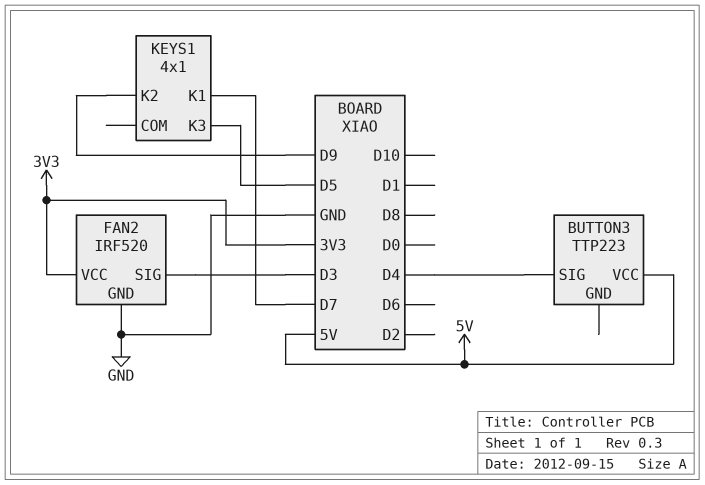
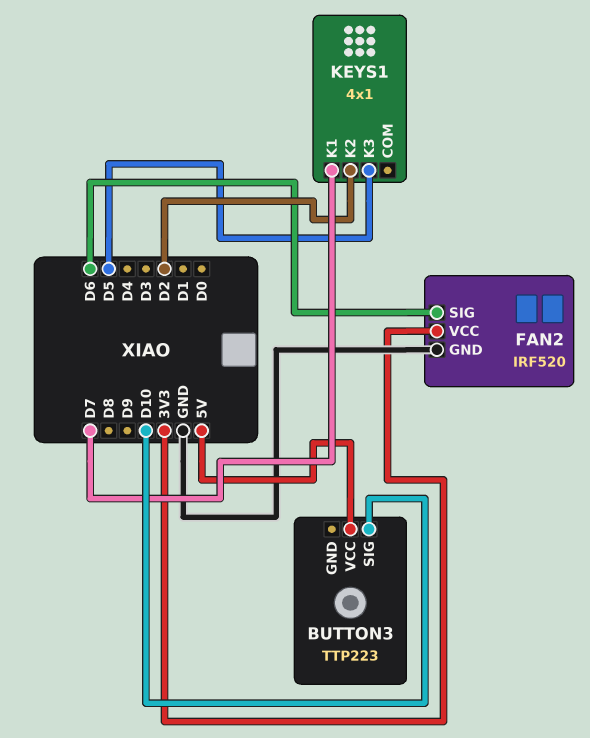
BUTTON3 pin SIG: D4 -> D10
FAN2 pin SIG: D3 -> D6
KEYS1 pin K2: D9 -> D2

